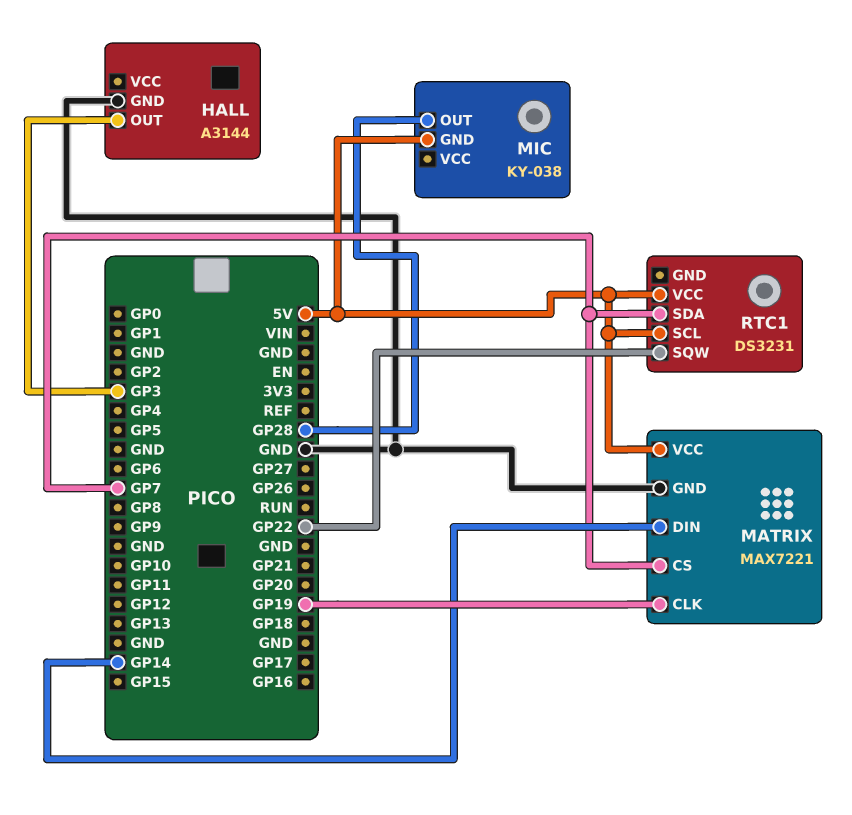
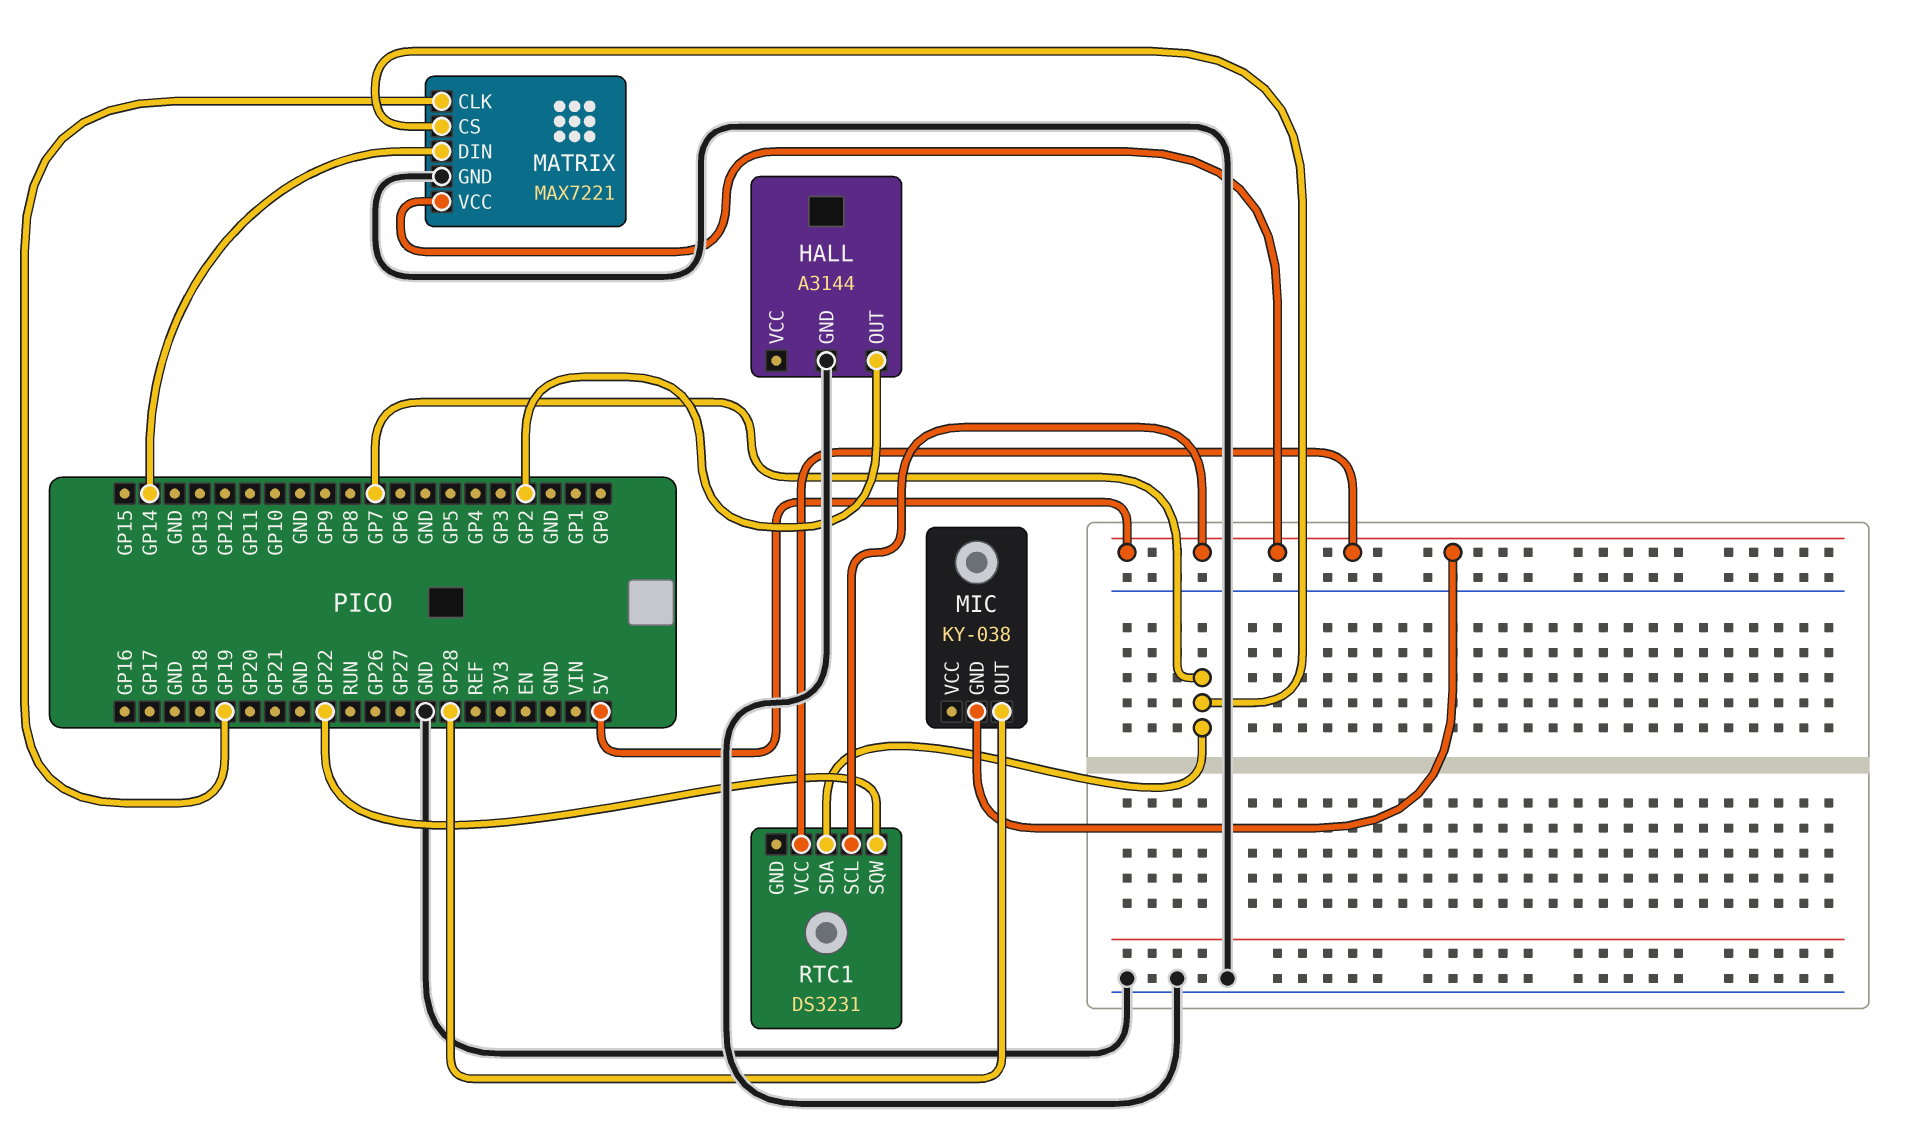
HALL pin OUT: GP3 -> GP2

